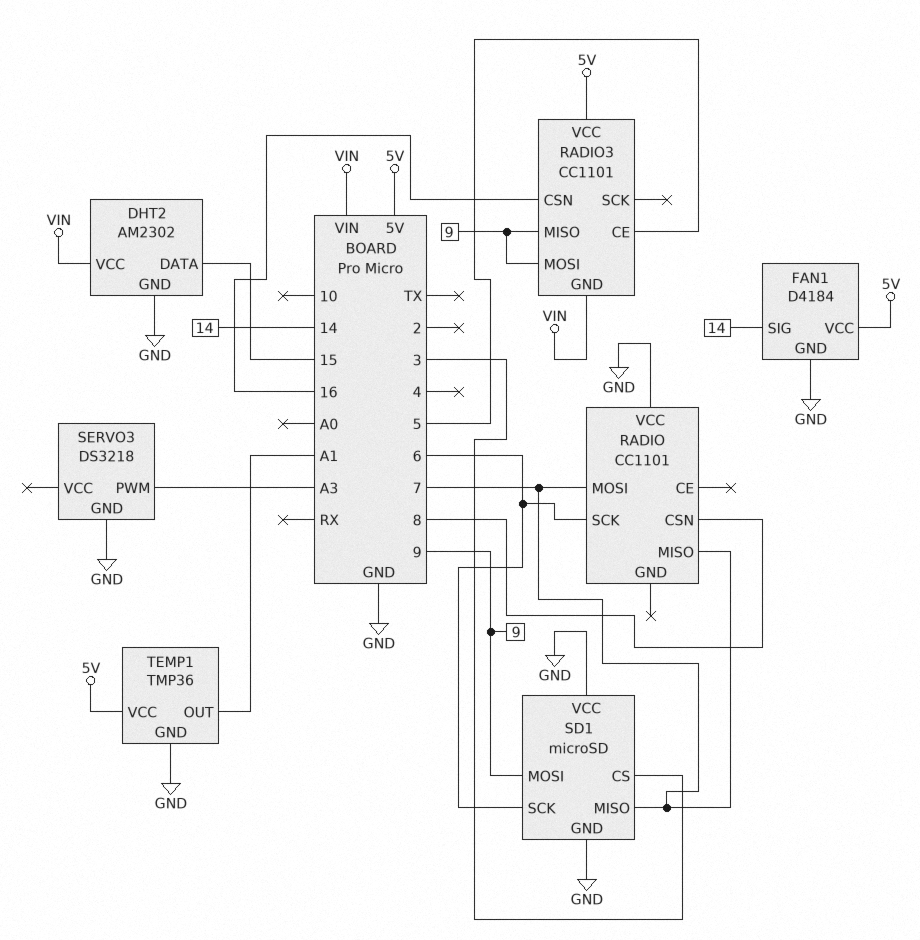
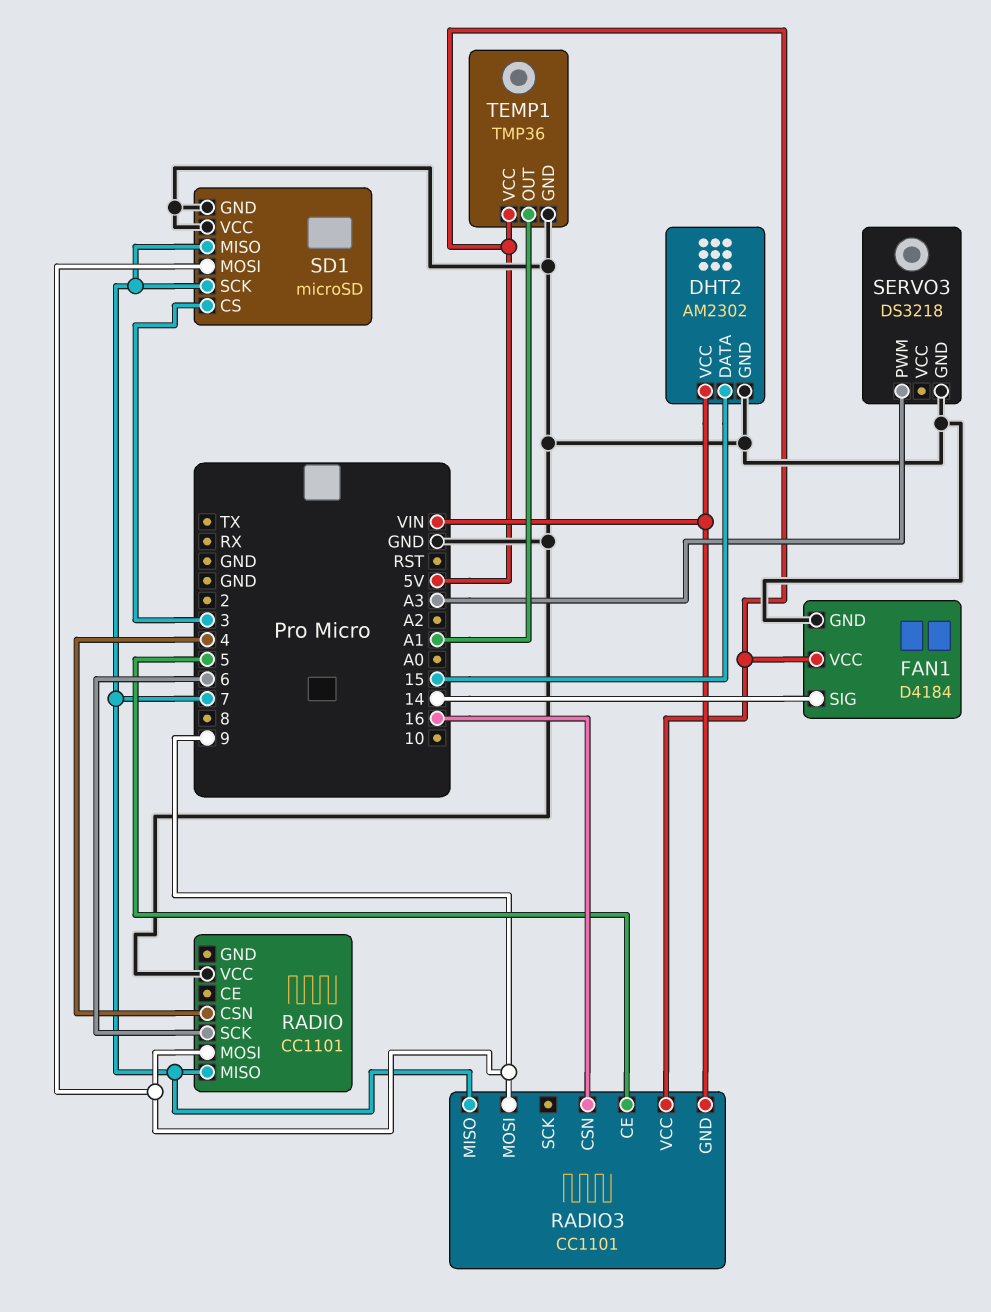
RADIO pin CSN: 8 -> 4
RADIO pin MOSI: 7 -> 9
RADIO3 pin MISO: 9 -> 7
SD1 pin SCK: 6 -> 7

